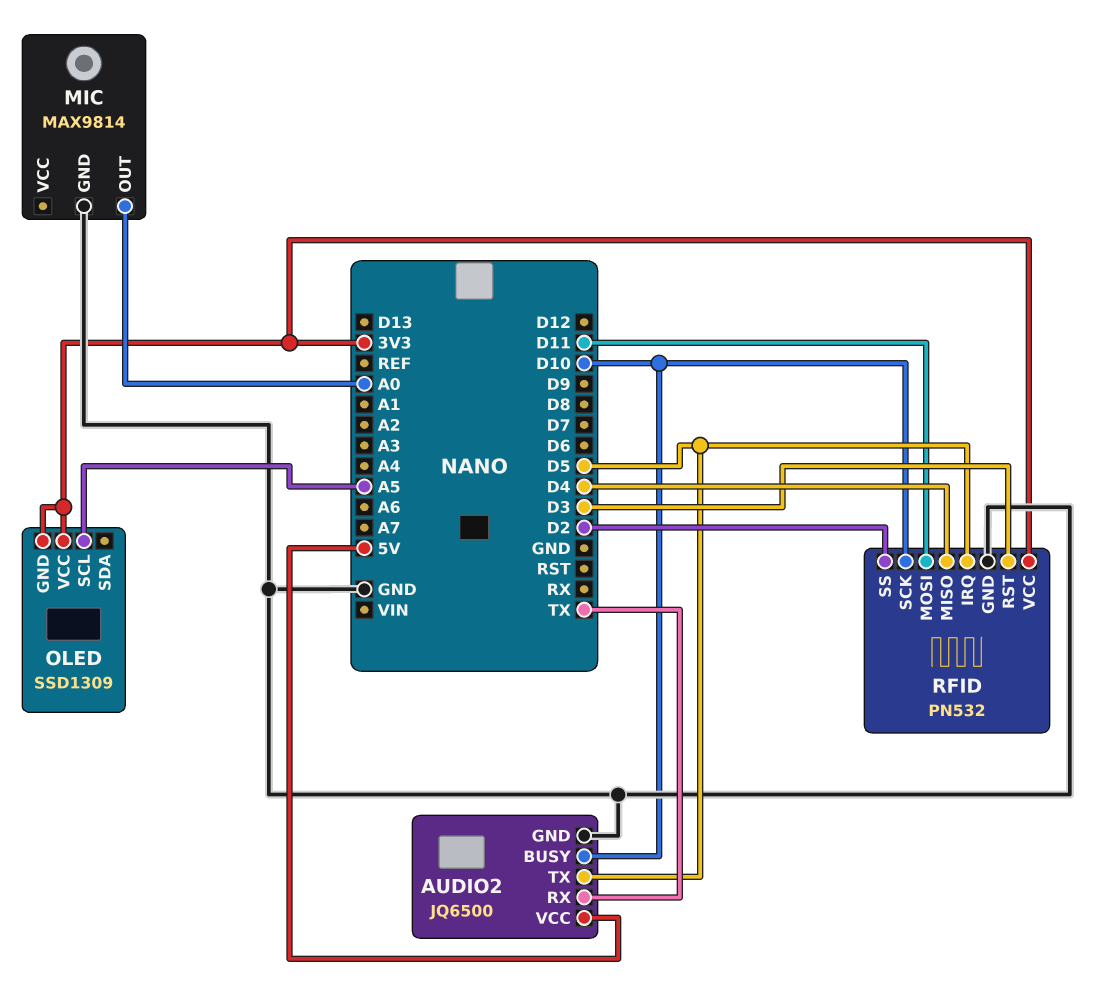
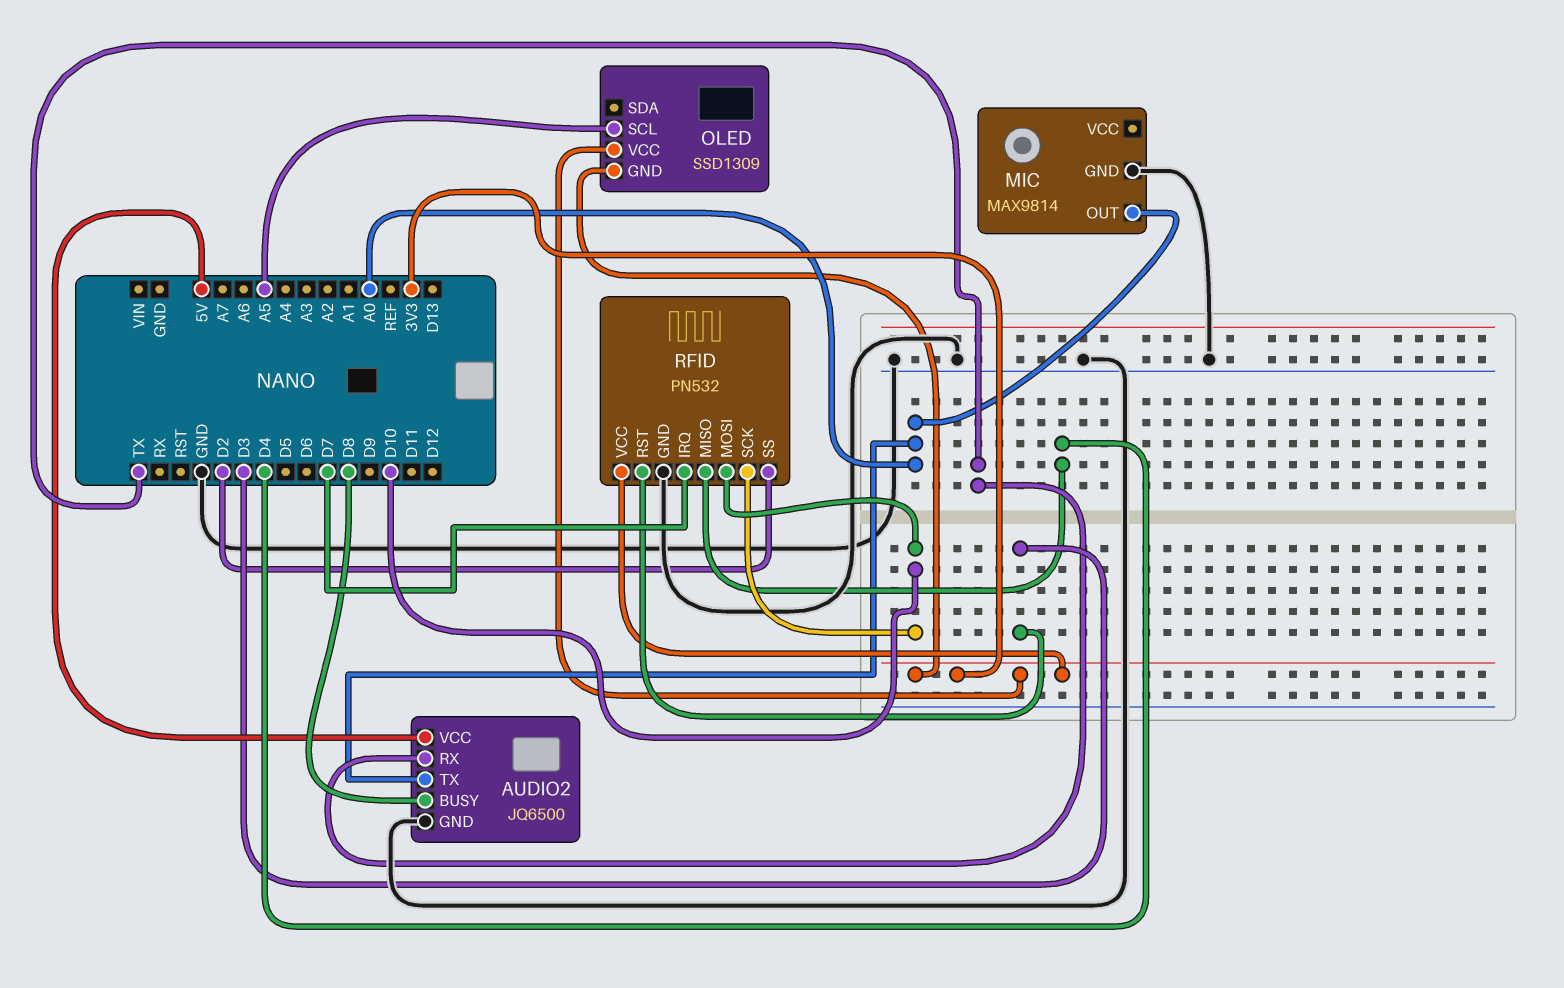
AUDIO2 pin BUSY: D10 -> D8
AUDIO2 pin TX: D5 -> A0
RFID pin IRQ: D5 -> D7
RFID pin MOSI: D11 -> D10

